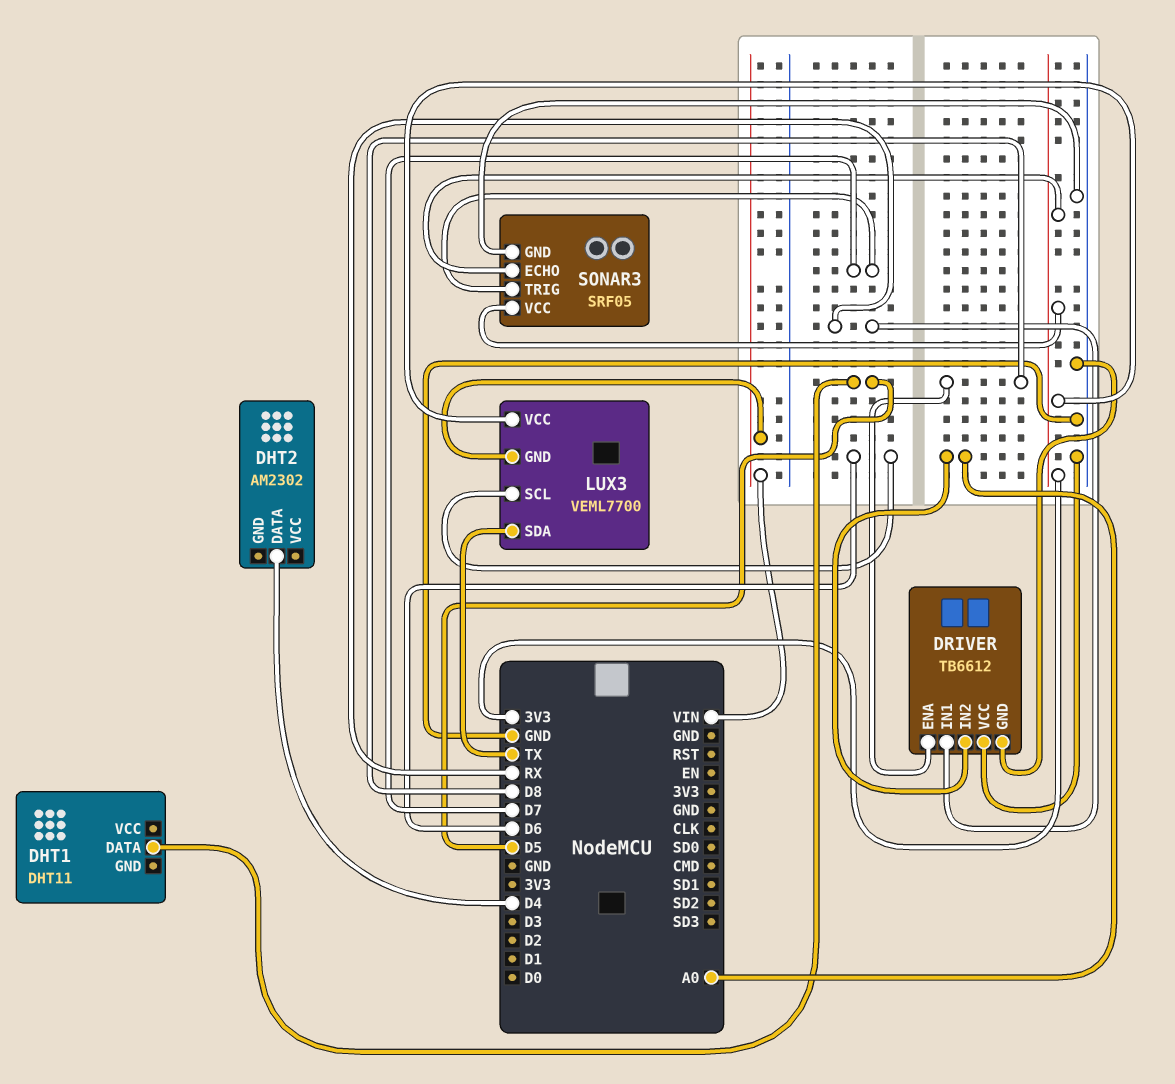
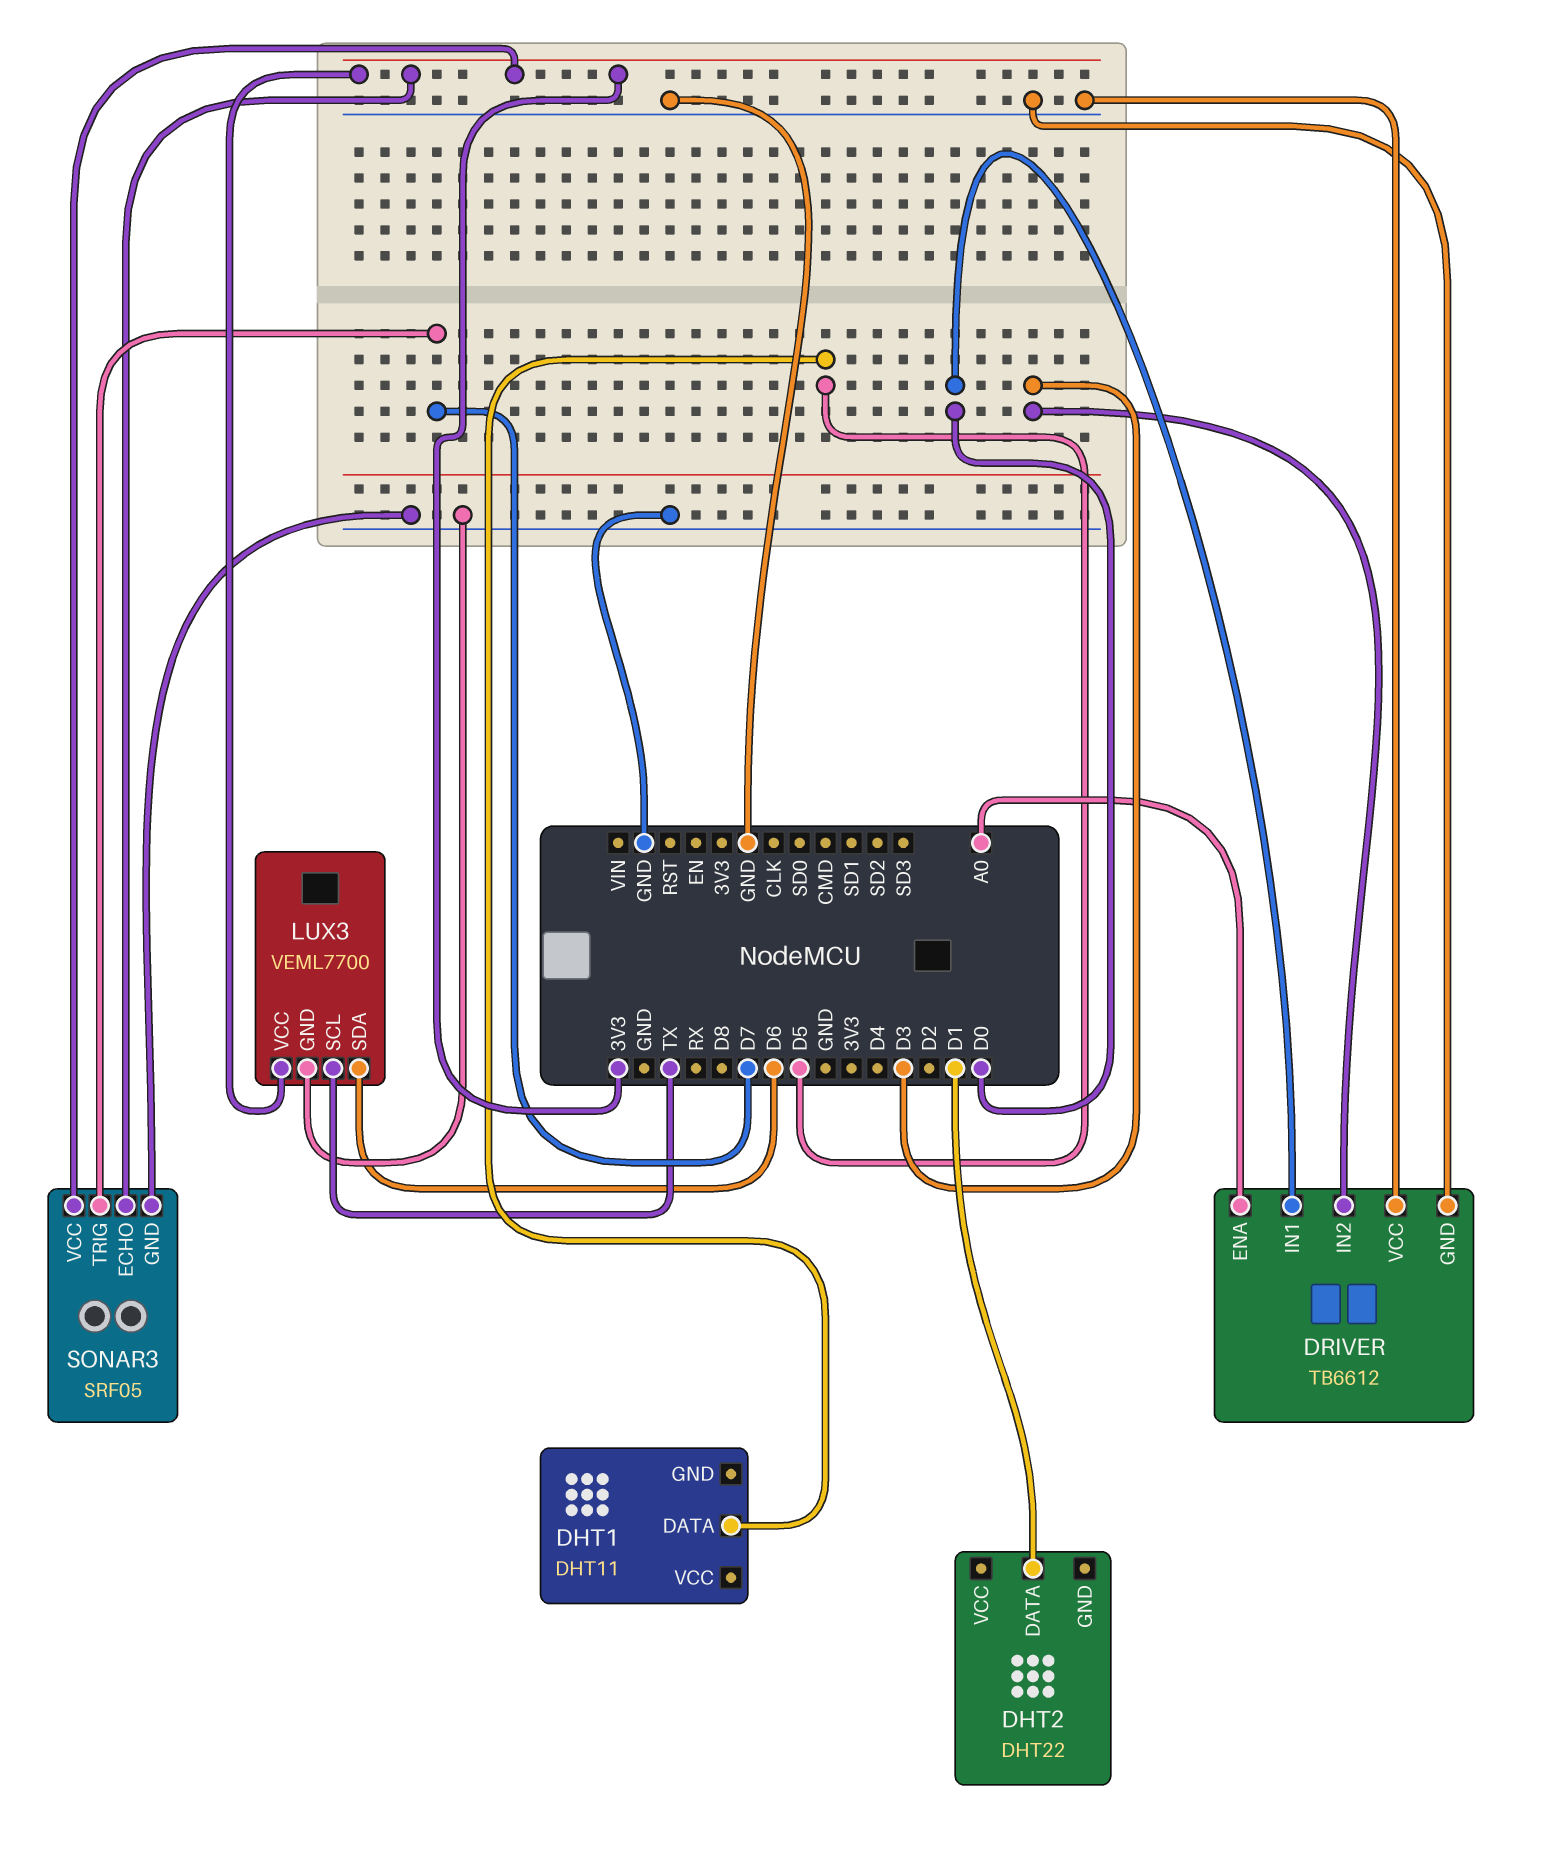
DHT2: AM2302 -> DHT22
DHT2 pin DATA: D4 -> D1
DRIVER pin ENA: D8 -> A0
DRIVER pin IN1: RX -> D0
DRIVER pin IN2: A0 -> D3
LUX3 pin GND: VIN -> GND
LUX3 pin SCL: D6 -> TX
LUX3 pin SDA: TX -> D6

